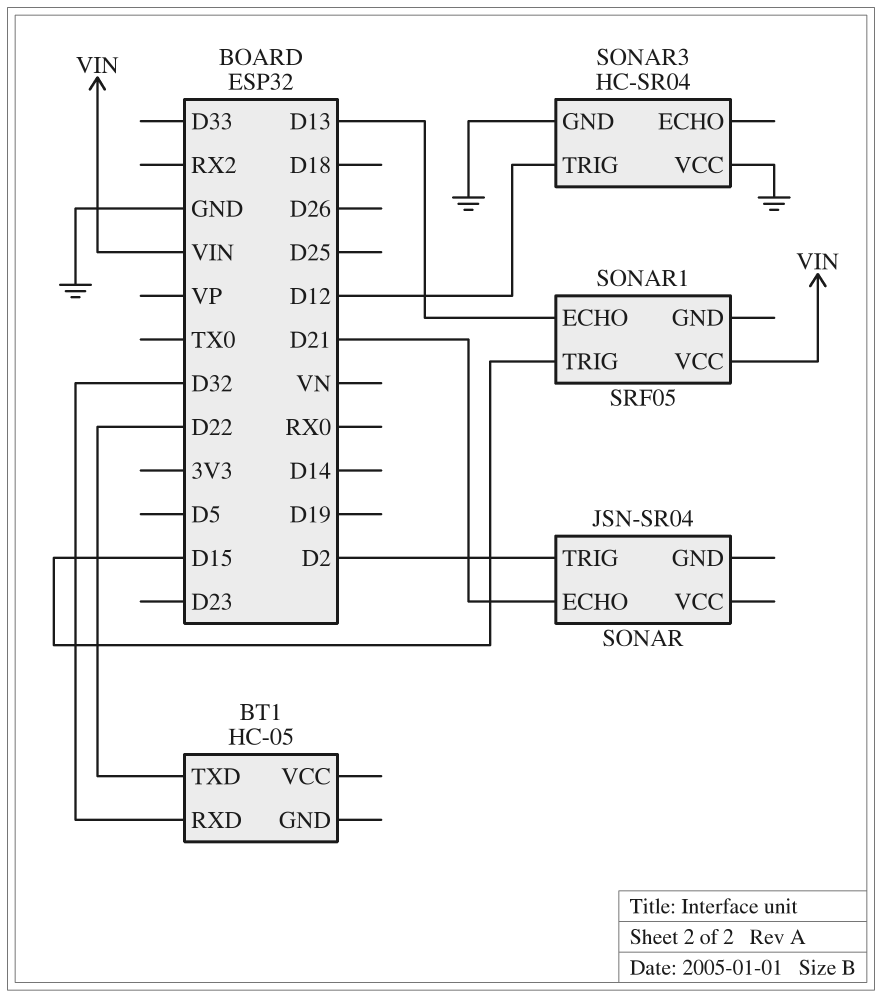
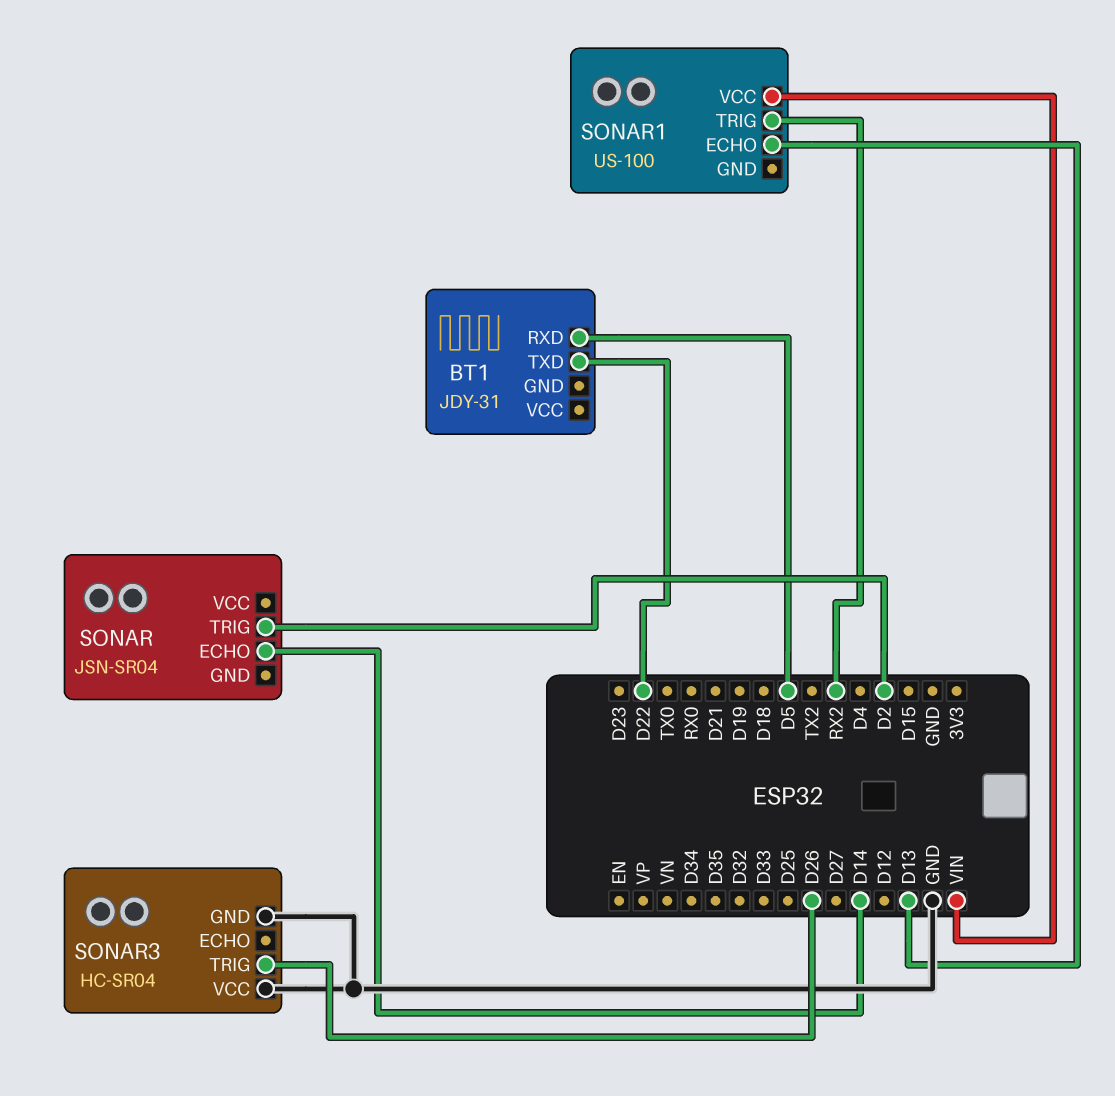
BT1: HC-05 -> JDY-31
BT1 pin RXD: D32 -> D5
SONAR pin ECHO: D21 -> D14
SONAR1: SRF05 -> US-100
SONAR1 pin TRIG: D15 -> RX2
SONAR3 pin TRIG: D12 -> D26

